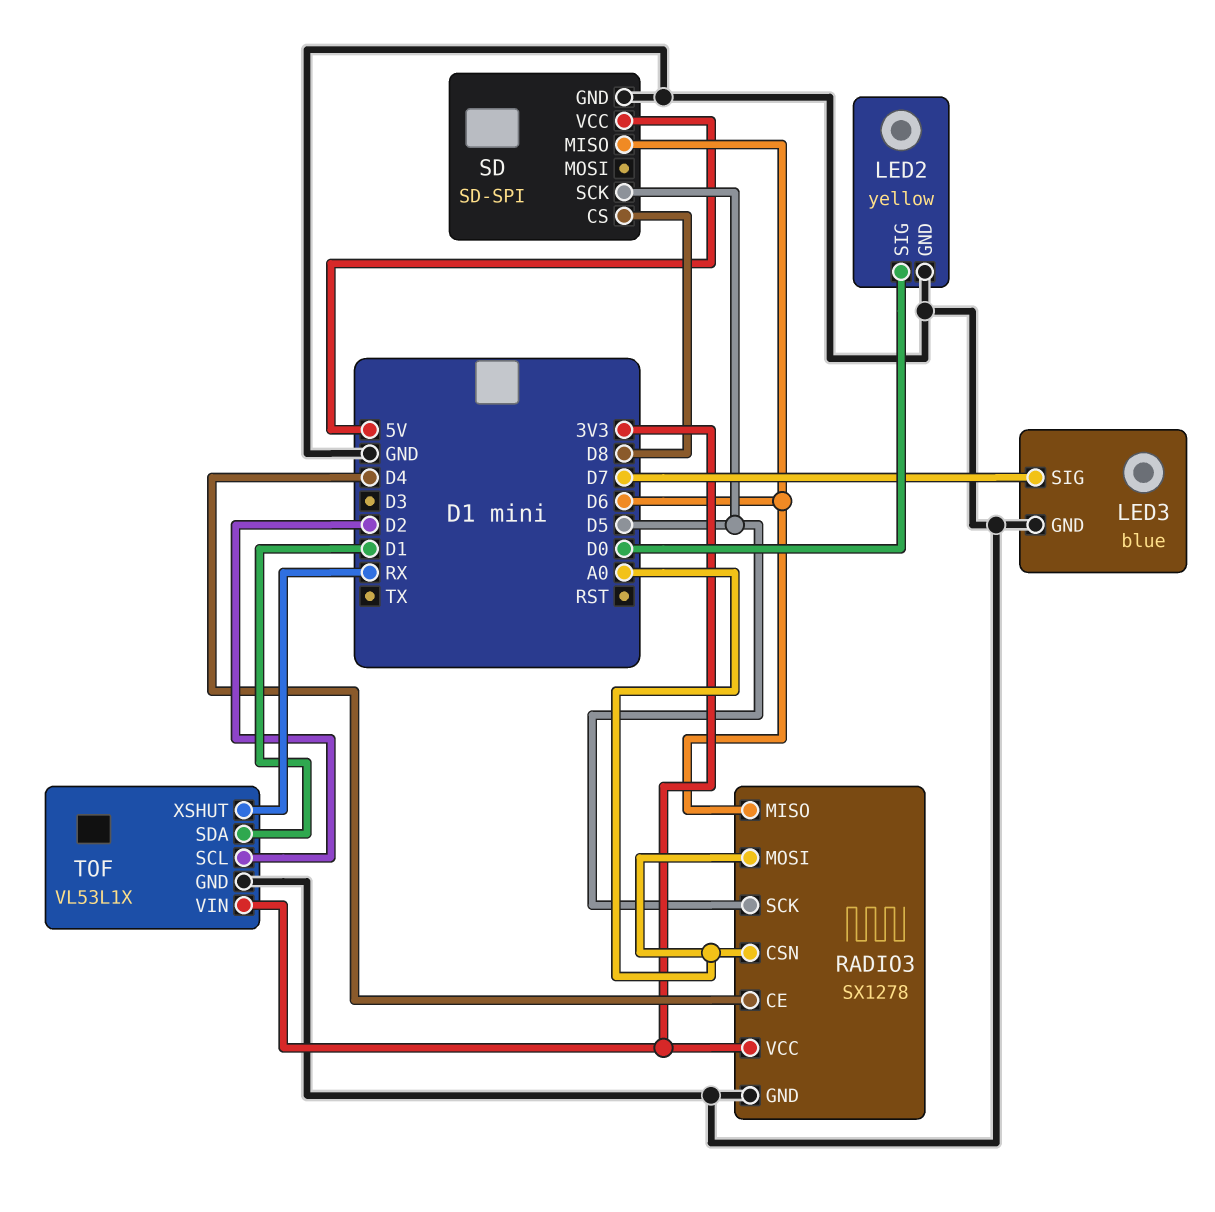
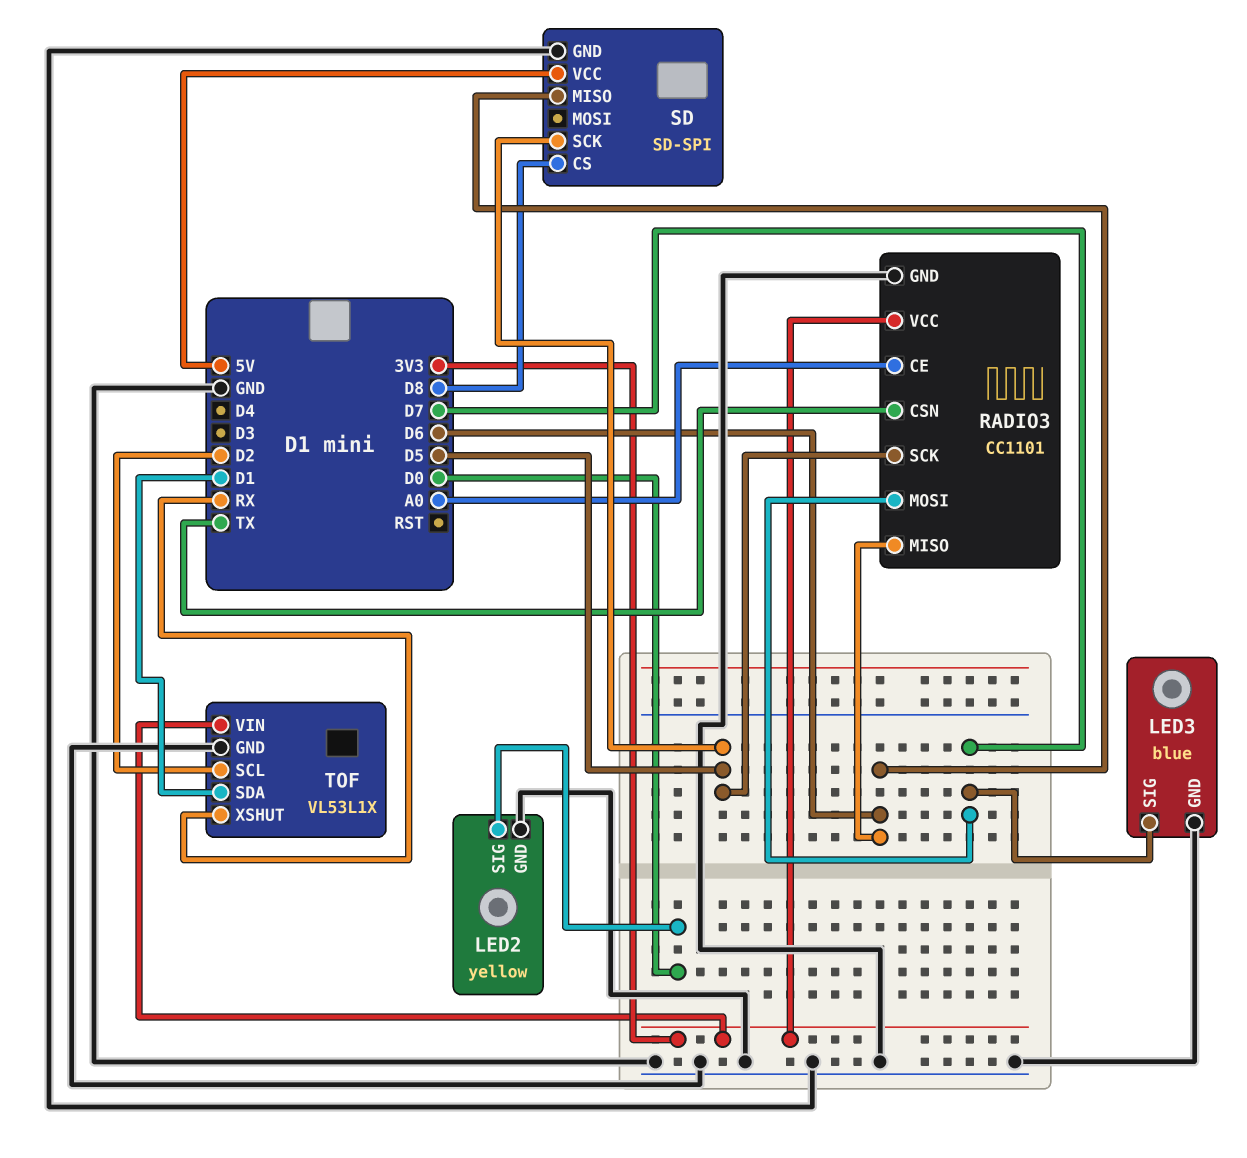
RADIO3: SX1278 -> CC1101
RADIO3 pin CE: D4 -> A0
RADIO3 pin CSN: A0 -> TX
RADIO3 pin MOSI: A0 -> D7

